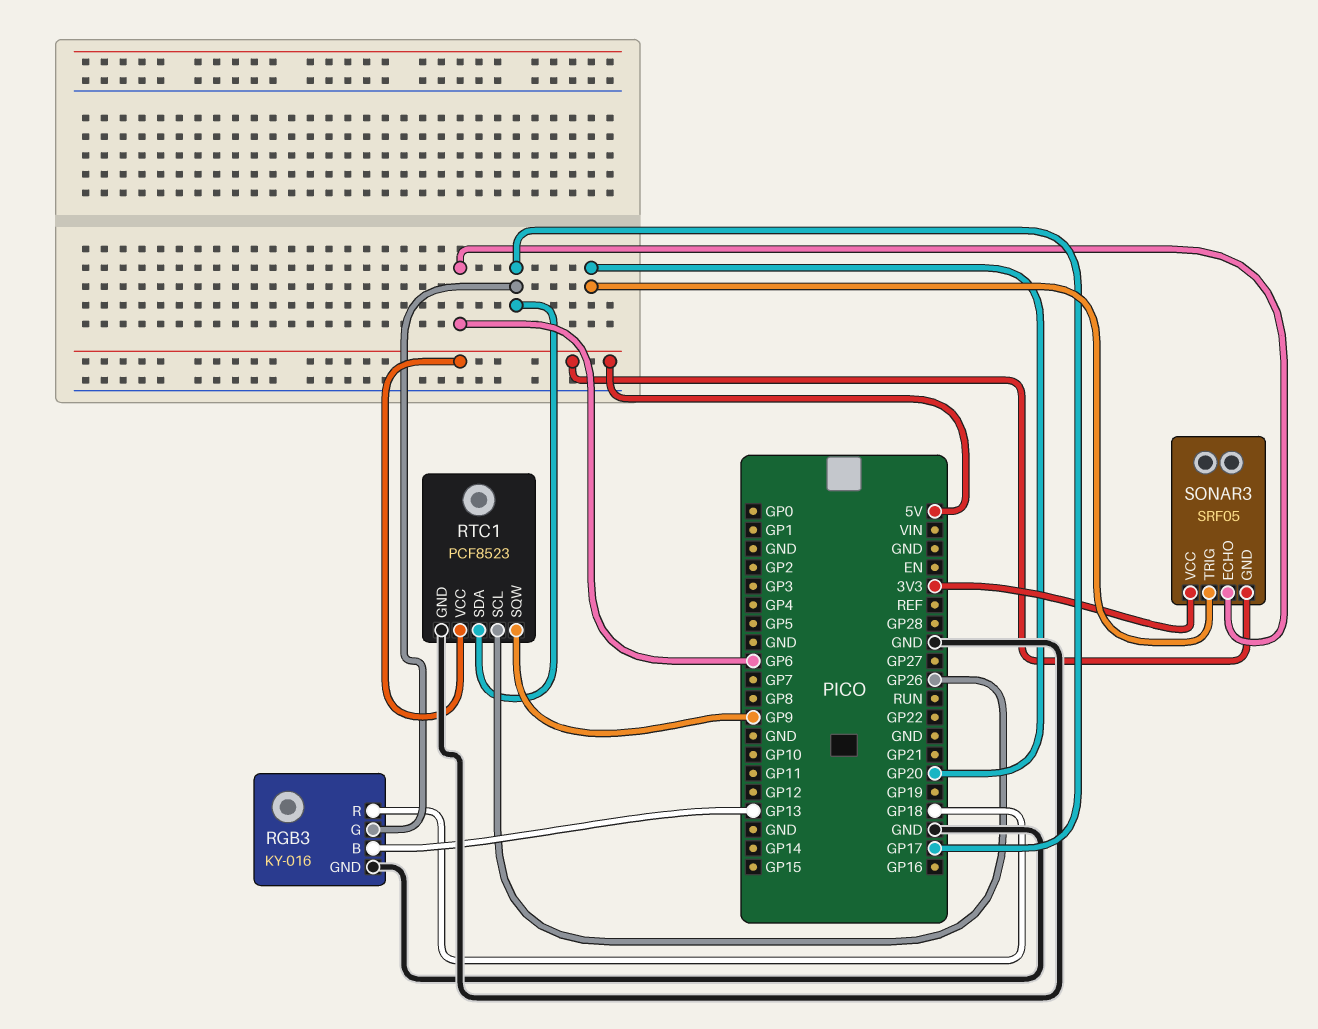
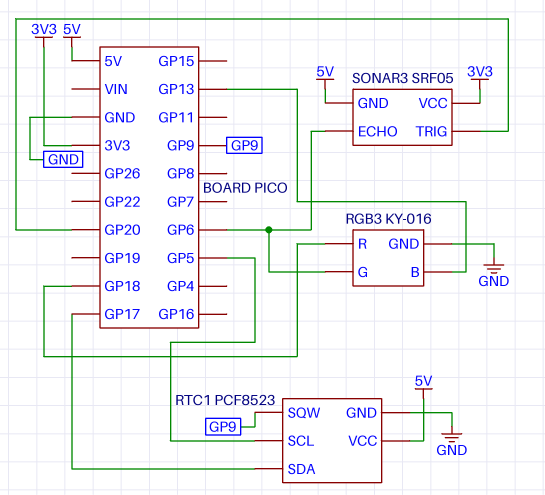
RGB3 pin G: GP17 -> GP6
RTC1 pin SCL: GP26 -> GP5

